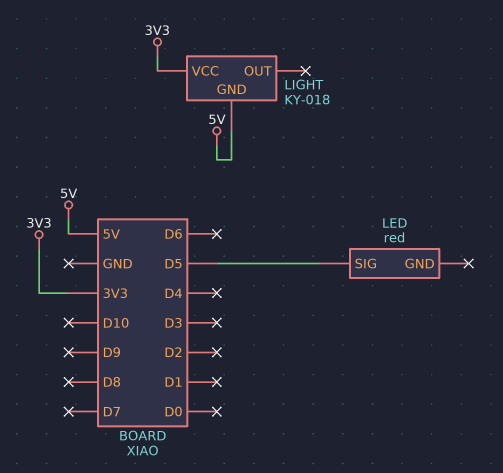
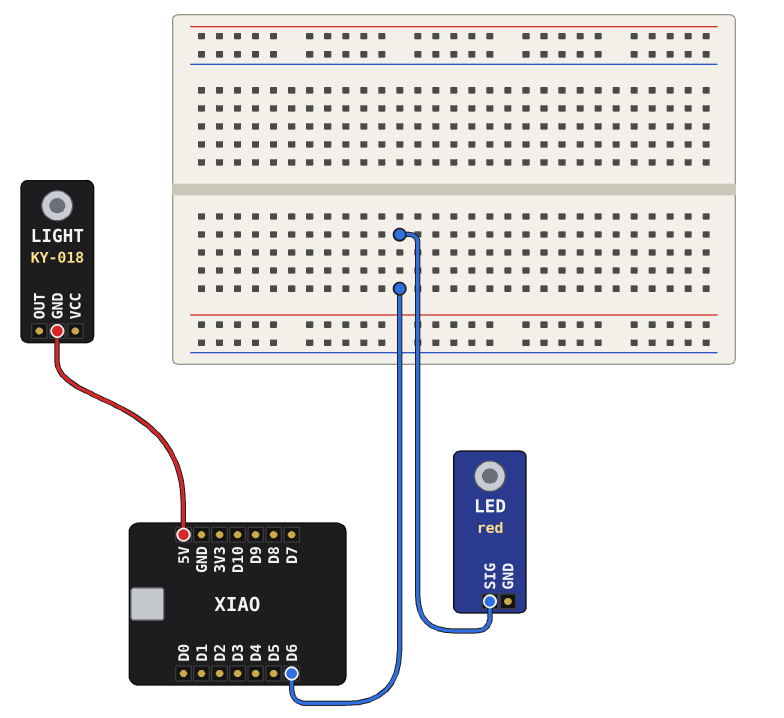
LED pin SIG: D5 -> D6
LIGHT pin VCC: 3V3 -> none

